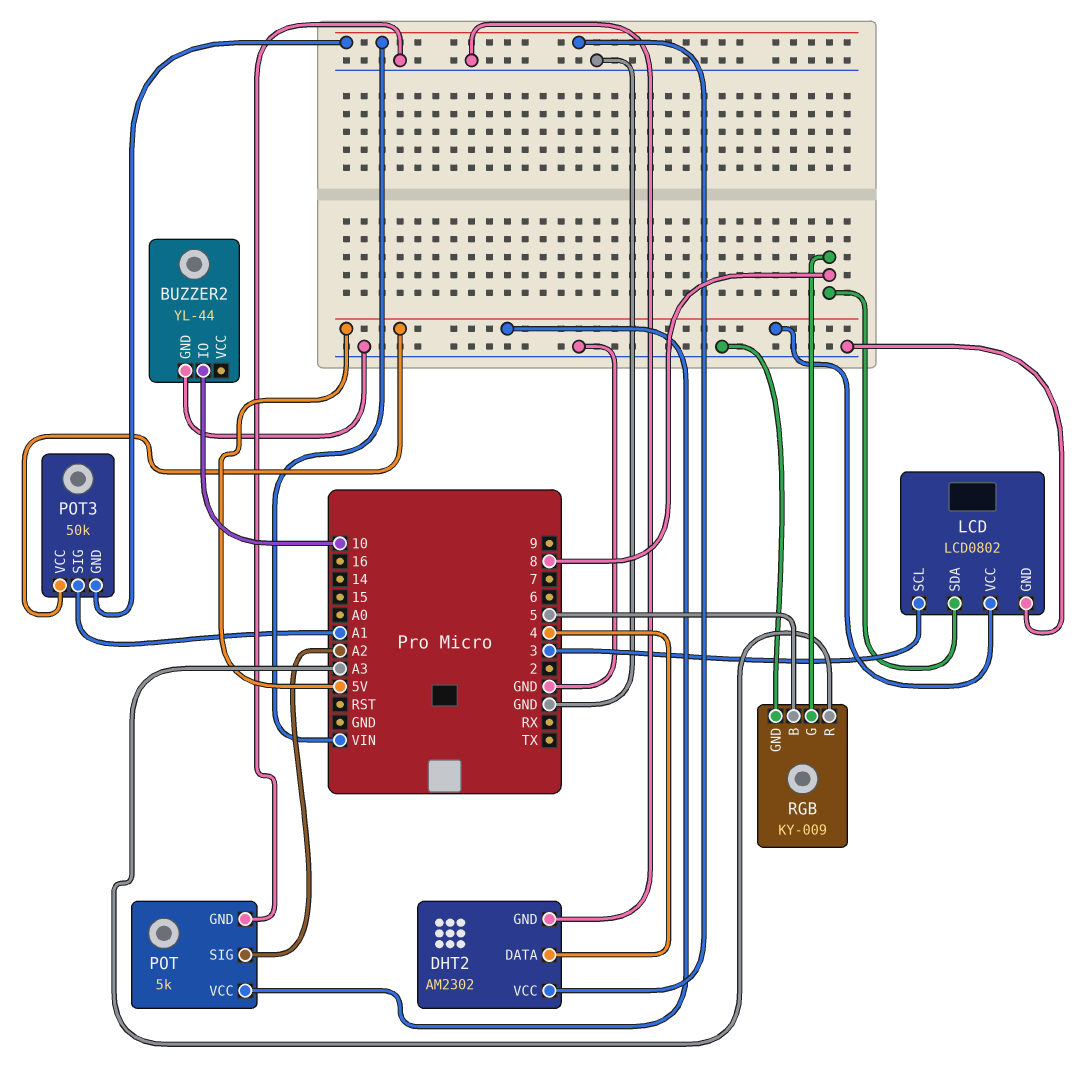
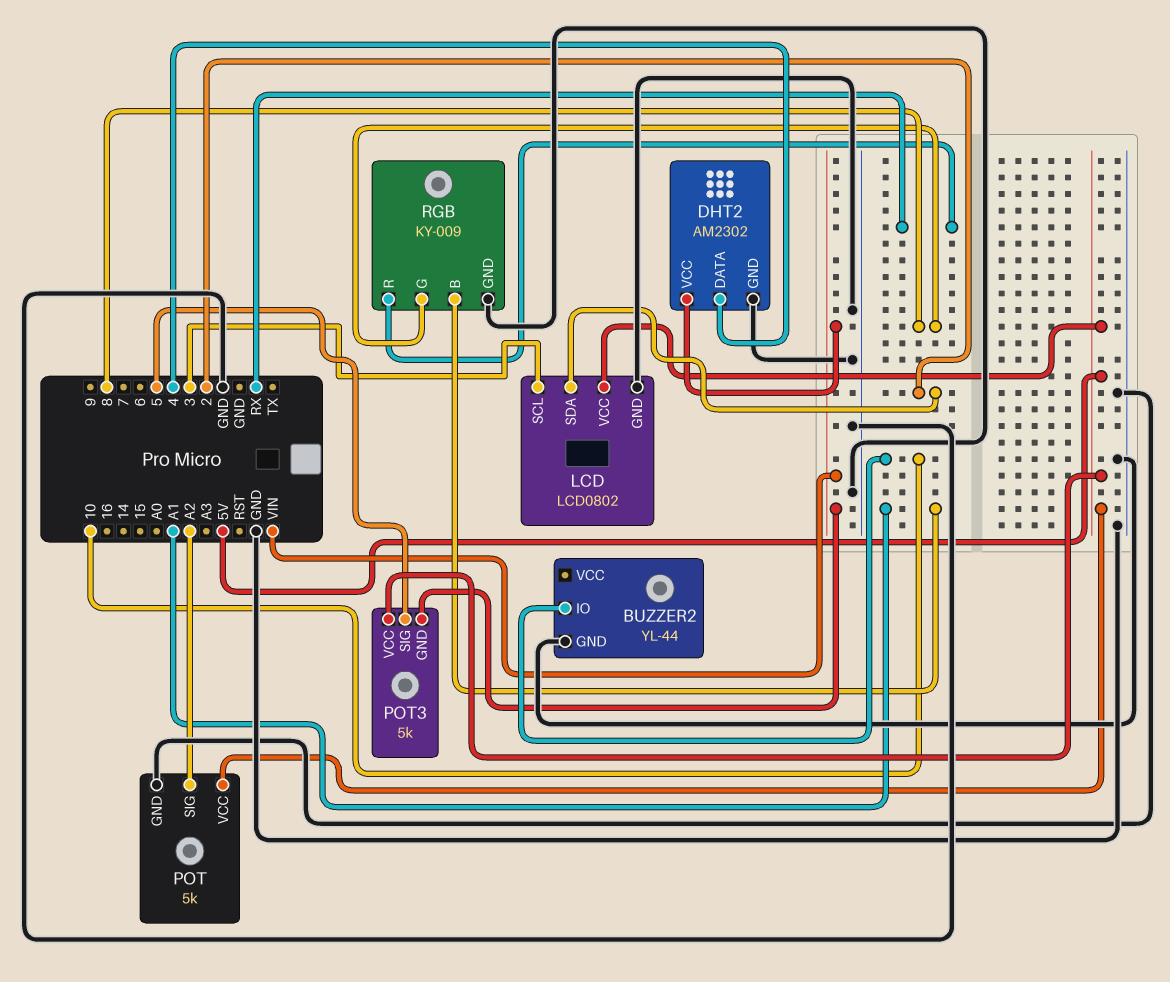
LCD pin SDA: 8 -> 2
POT3: 50k -> 5k
POT3 pin SIG: A1 -> 5
RGB pin B: 5 -> A1
RGB pin R: A3 -> RX

